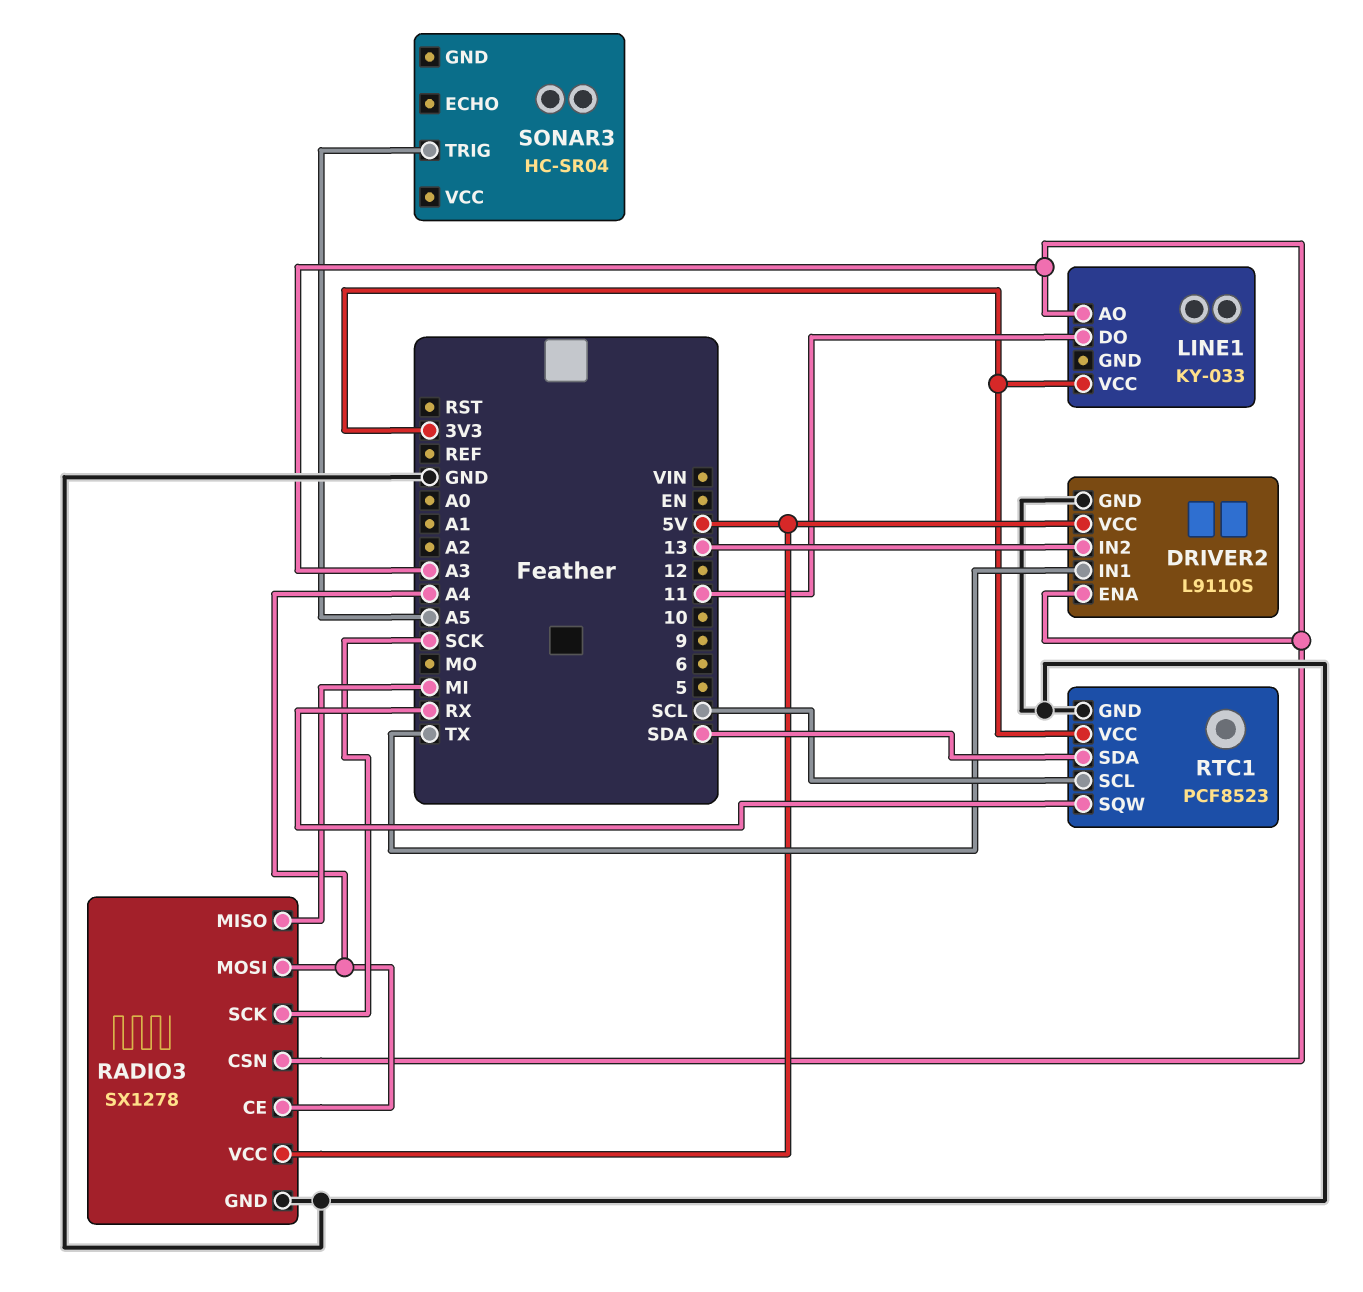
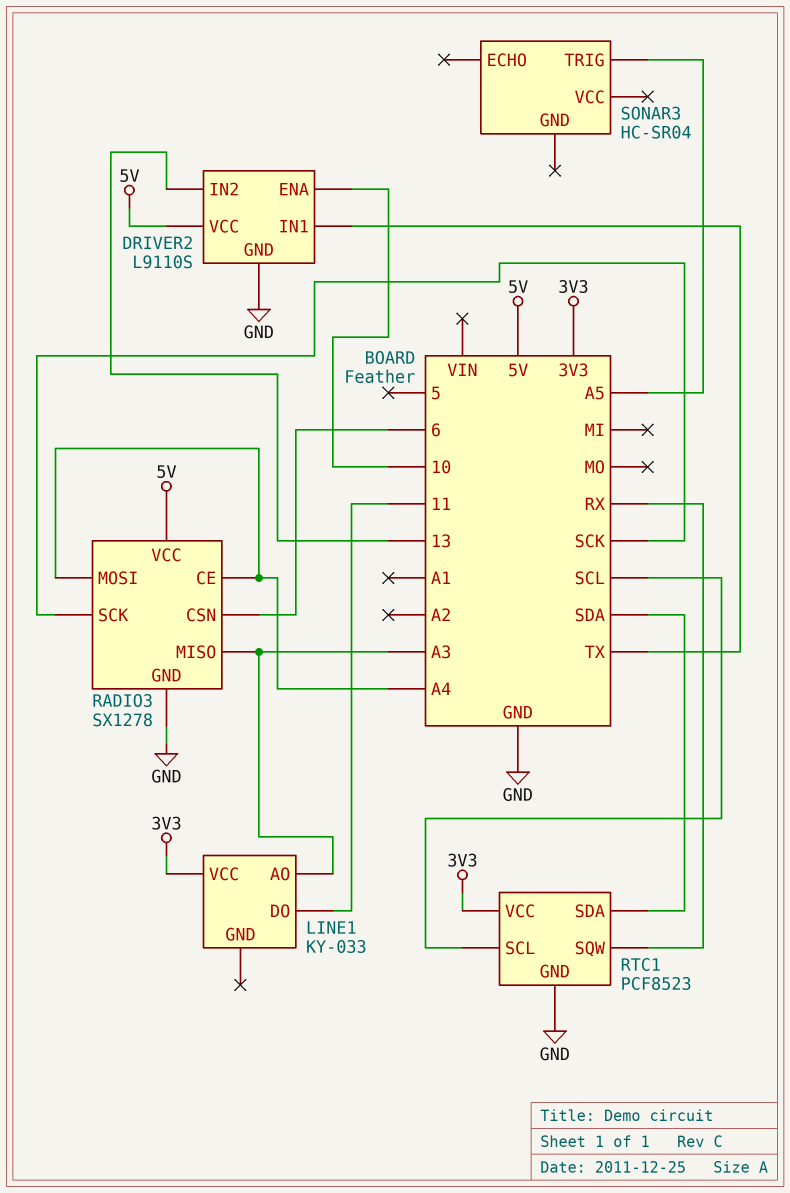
DRIVER2 pin ENA: A3 -> 10
RADIO3 pin CSN: A3 -> 6
RADIO3 pin MISO: MI -> A3

